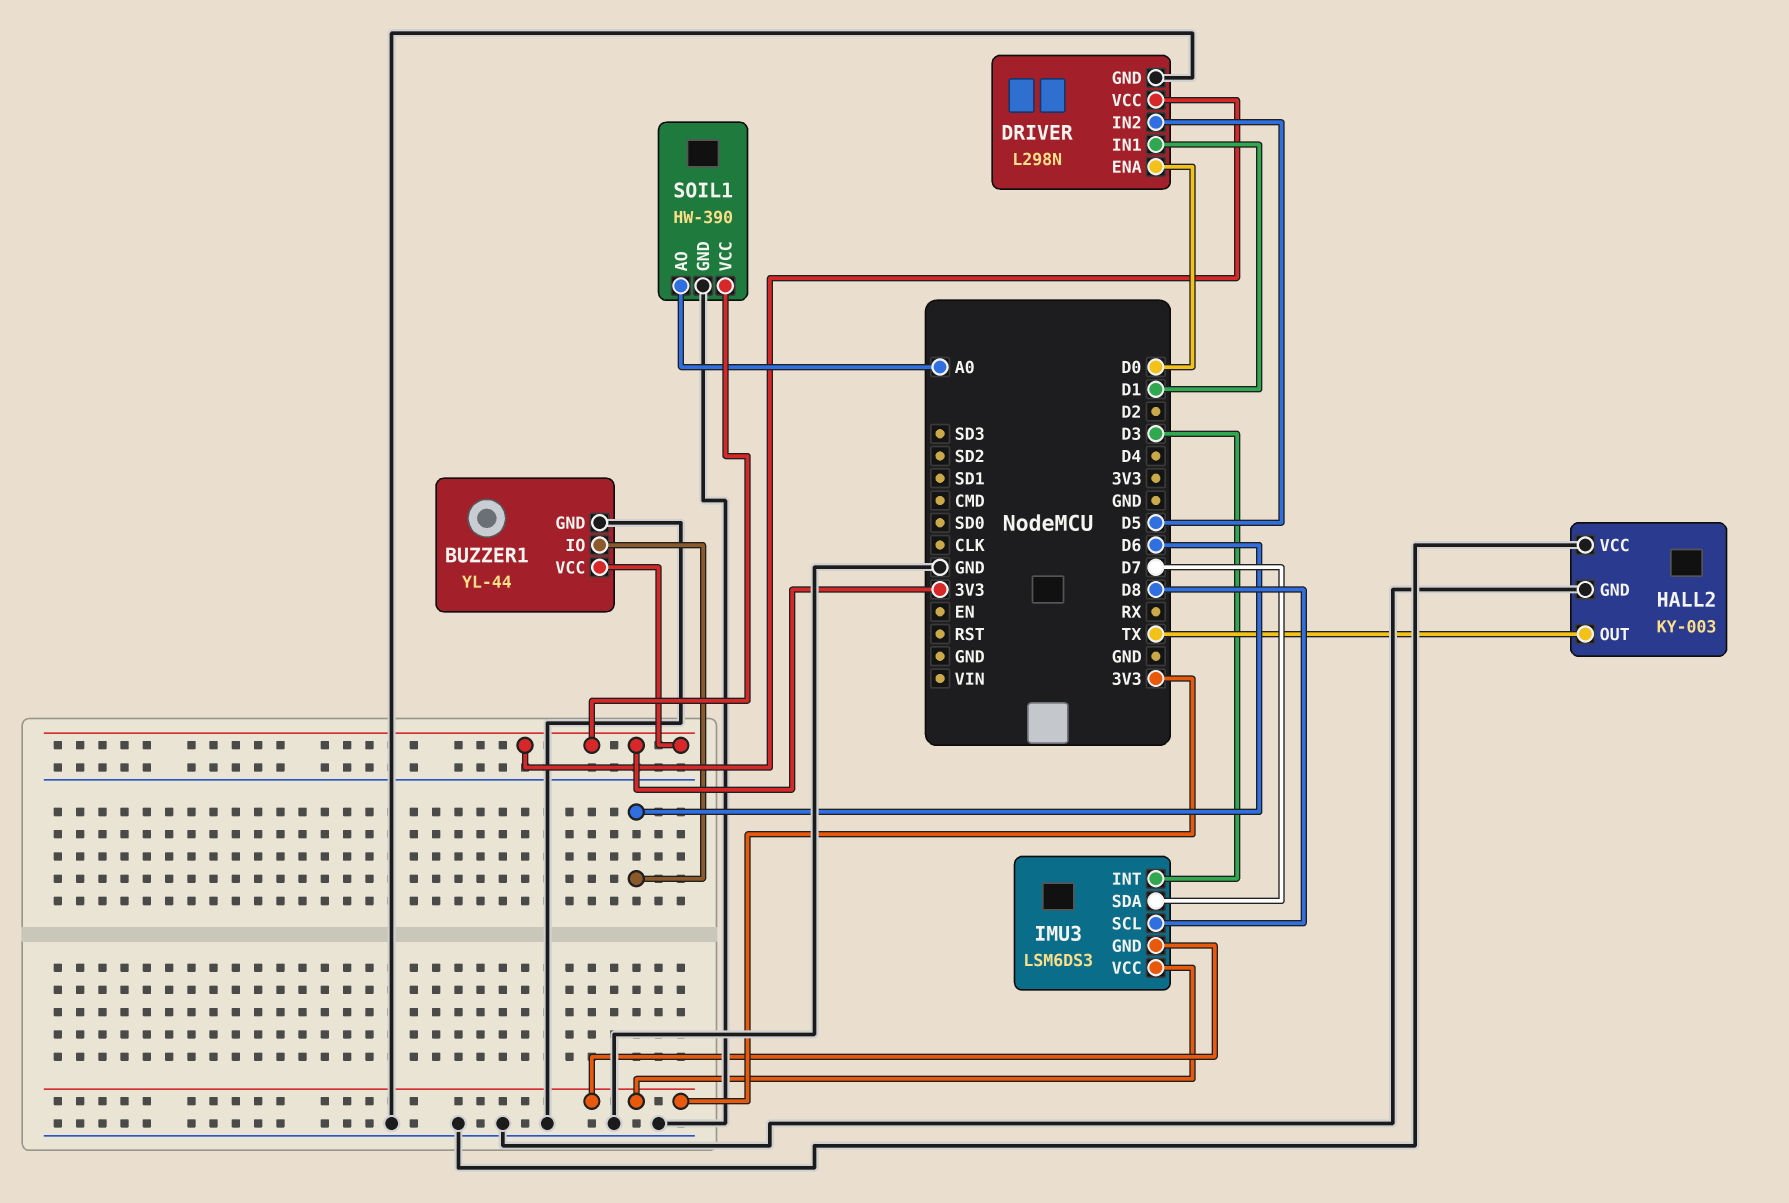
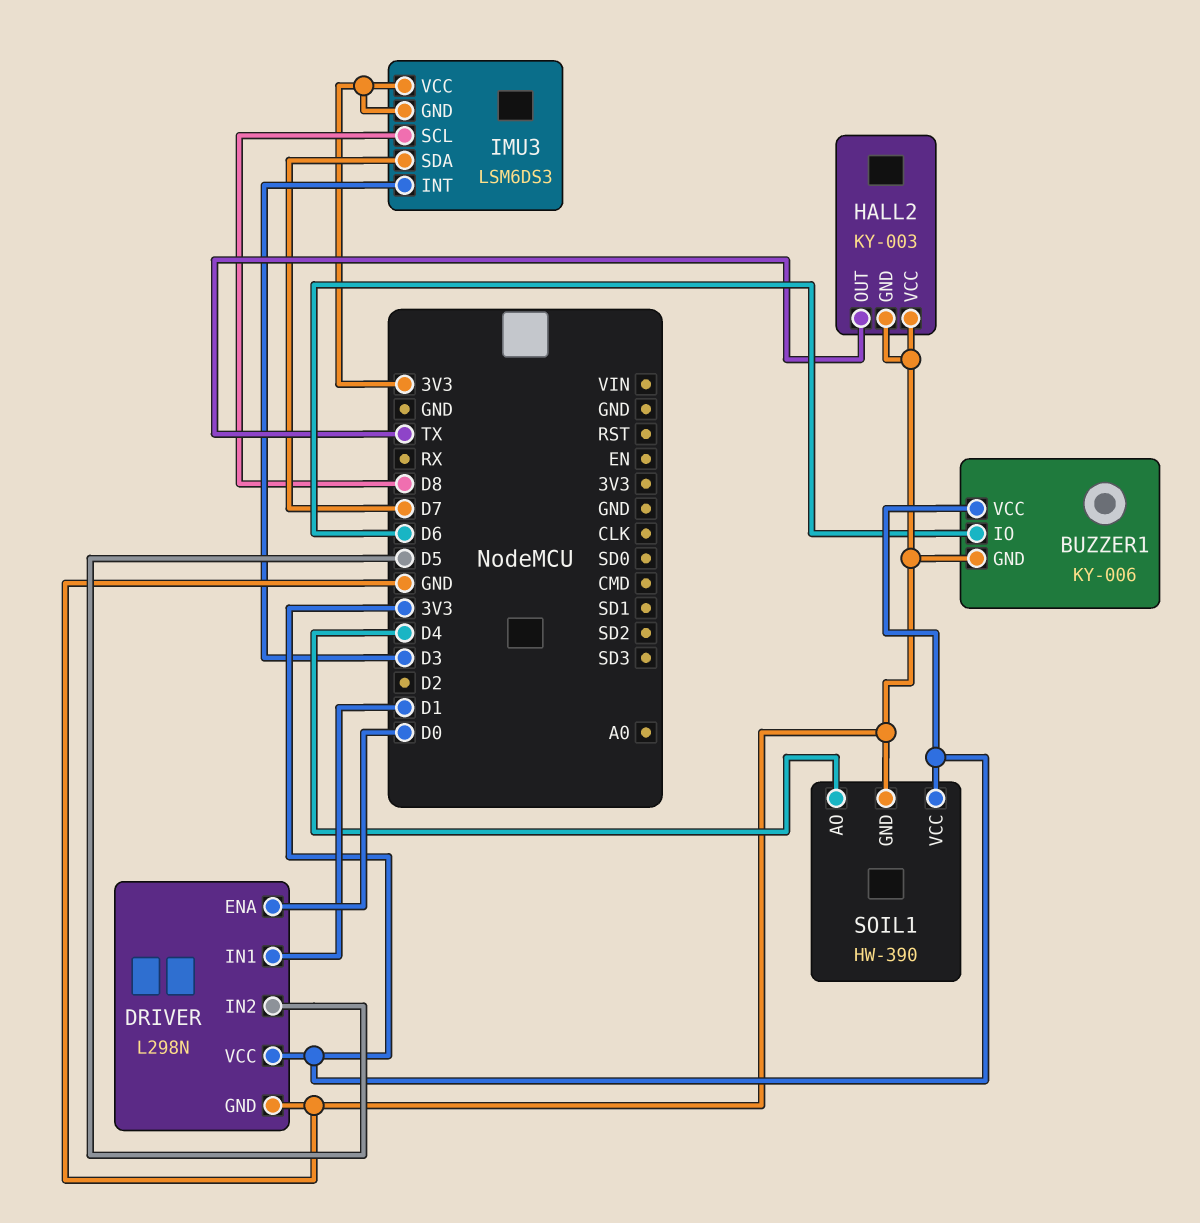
BUZZER1: YL-44 -> KY-006
SOIL1 pin AO: A0 -> D4

